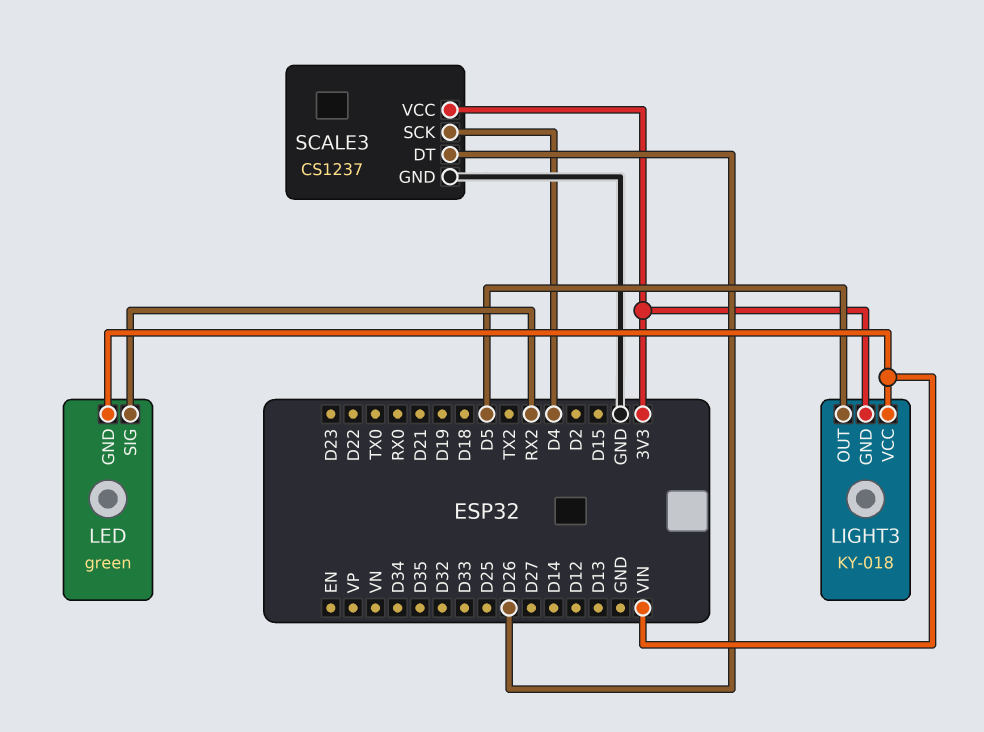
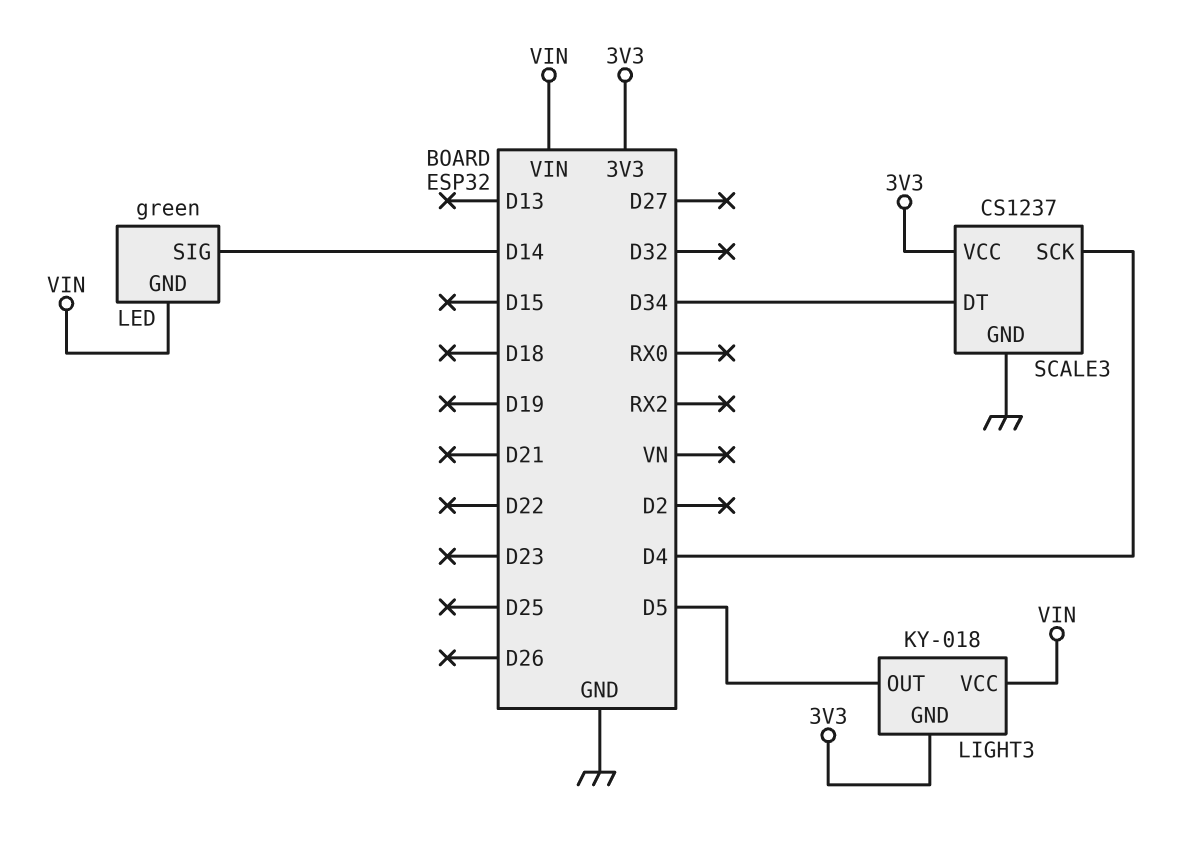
LED pin SIG: RX2 -> D14
SCALE3 pin DT: D26 -> D34

